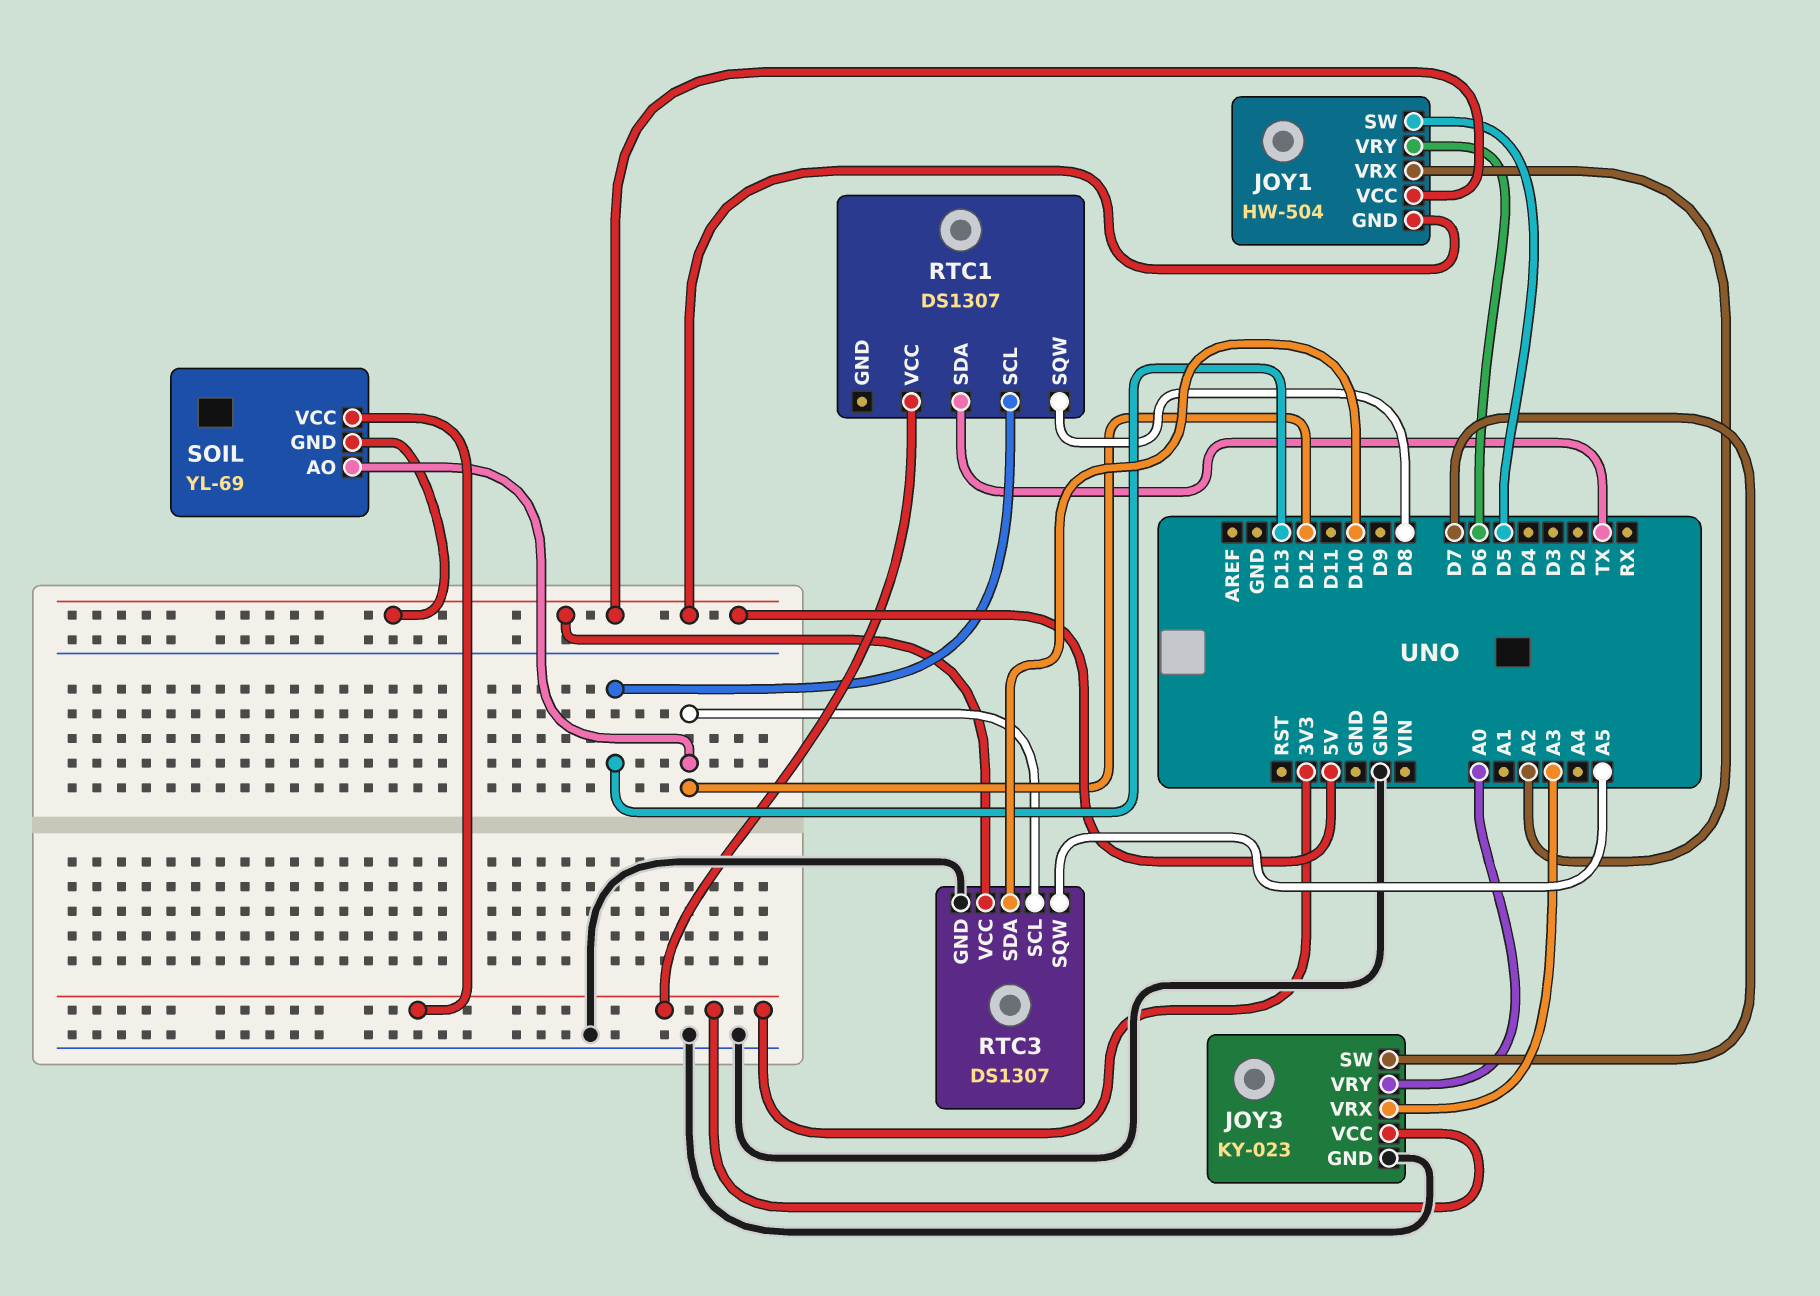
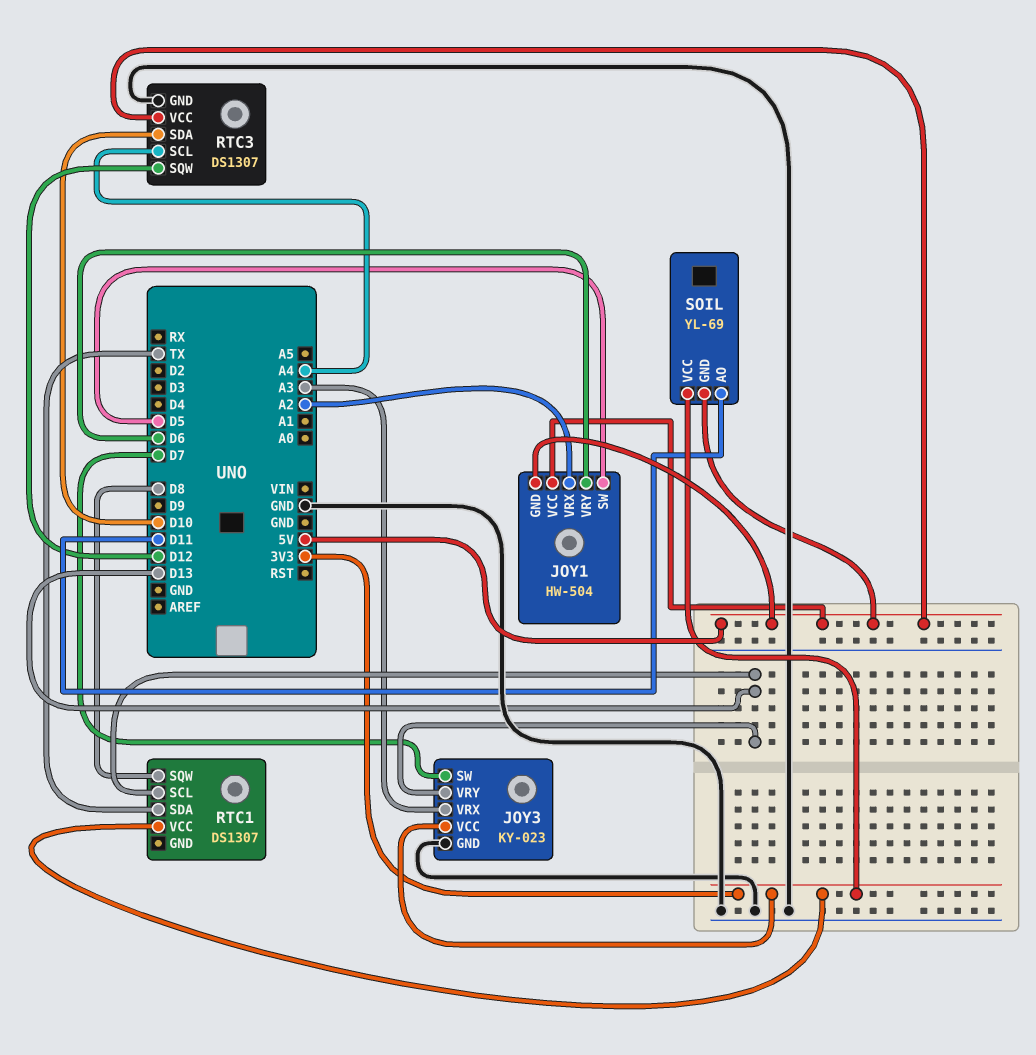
JOY3 pin VRY: A0 -> D13
RTC3 pin SCL: D12 -> A4
RTC3 pin SQW: A5 -> D12
SOIL pin AO: D12 -> D11

